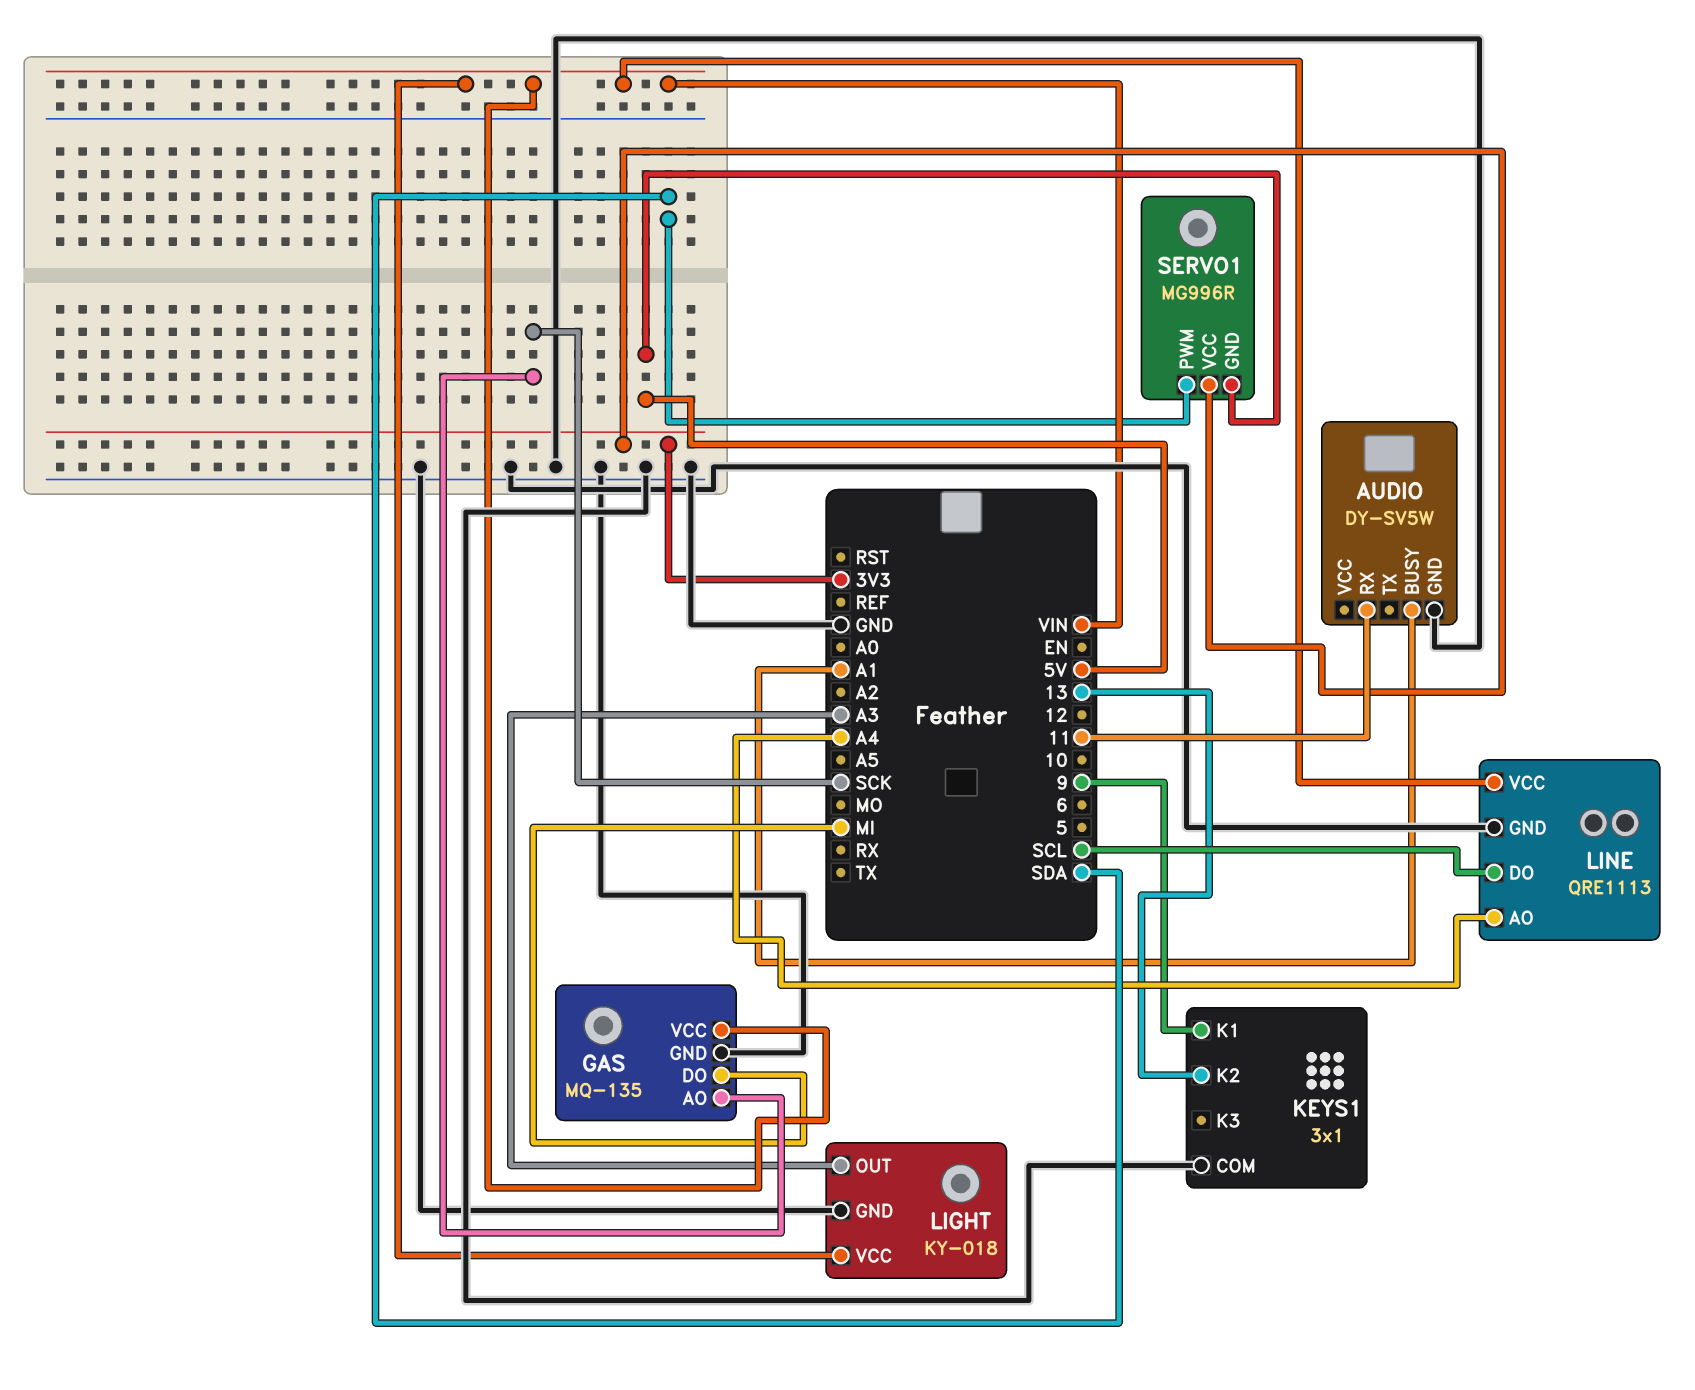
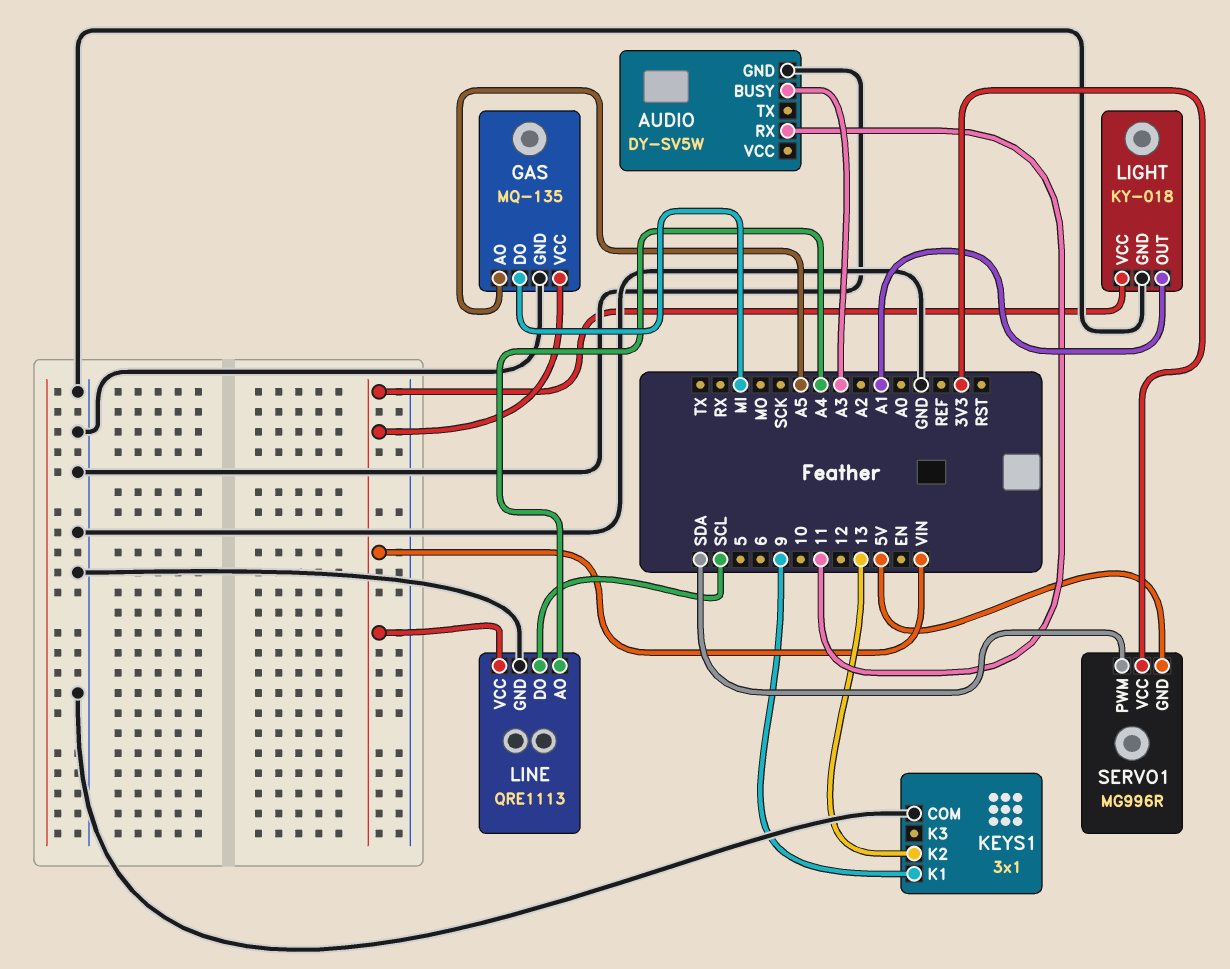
AUDIO pin BUSY: A1 -> A3
GAS pin AO: SCK -> A5
LIGHT pin OUT: A3 -> A1

